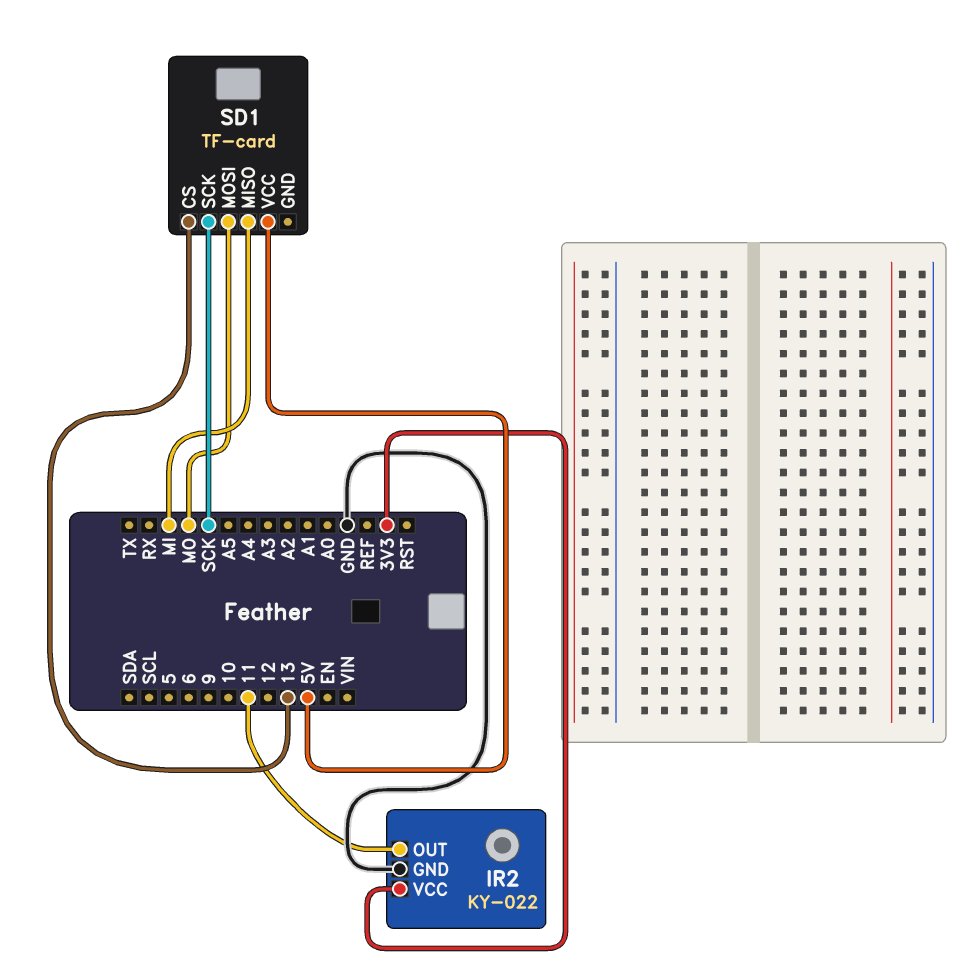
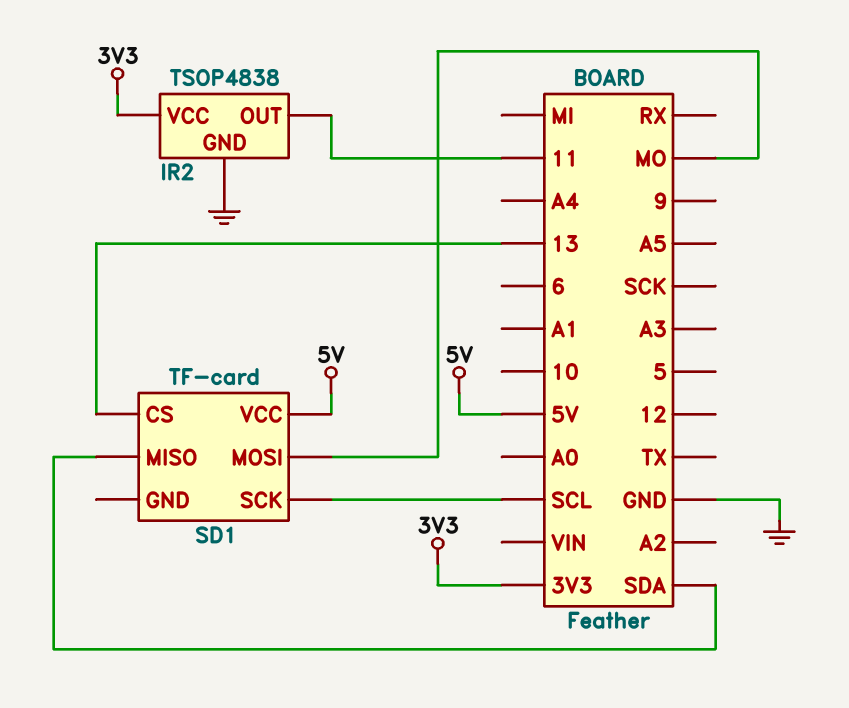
IR2: KY-022 -> TSOP4838
SD1 pin MISO: MI -> SDA
SD1 pin SCK: SCK -> SCL

